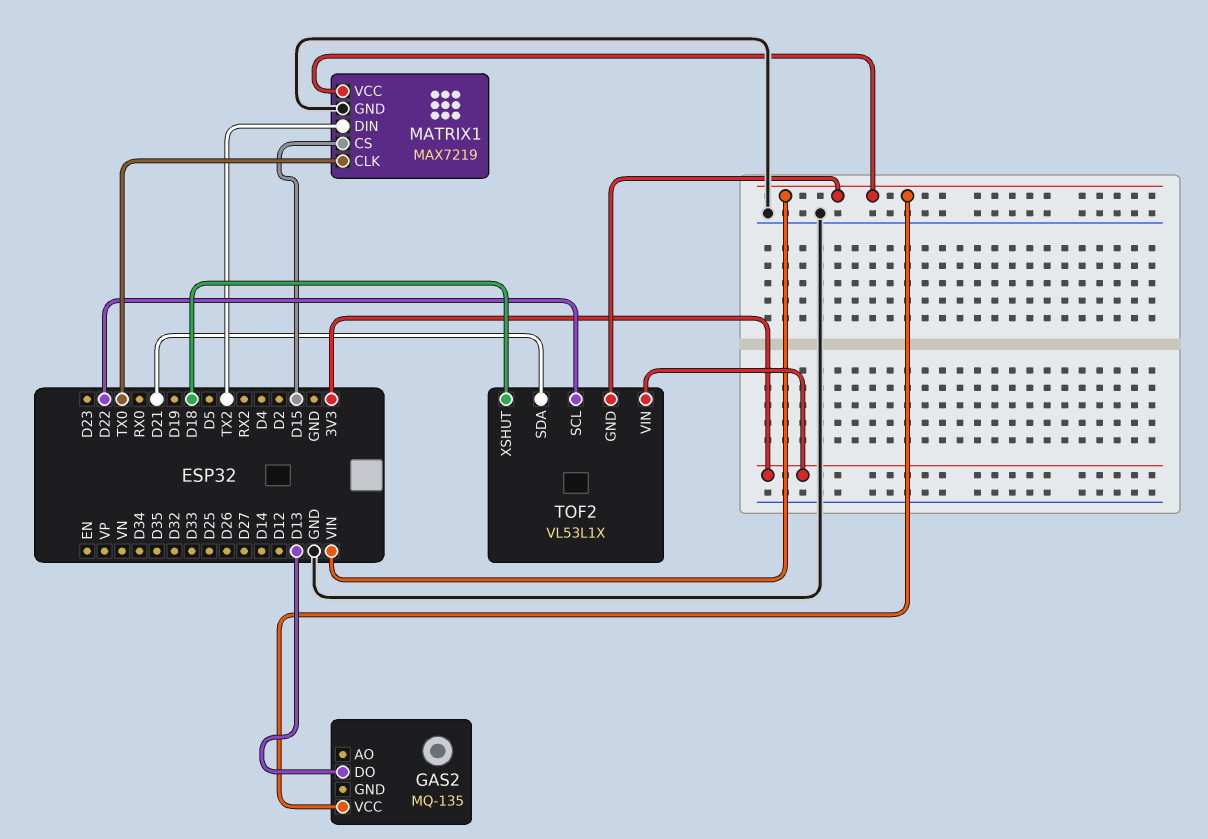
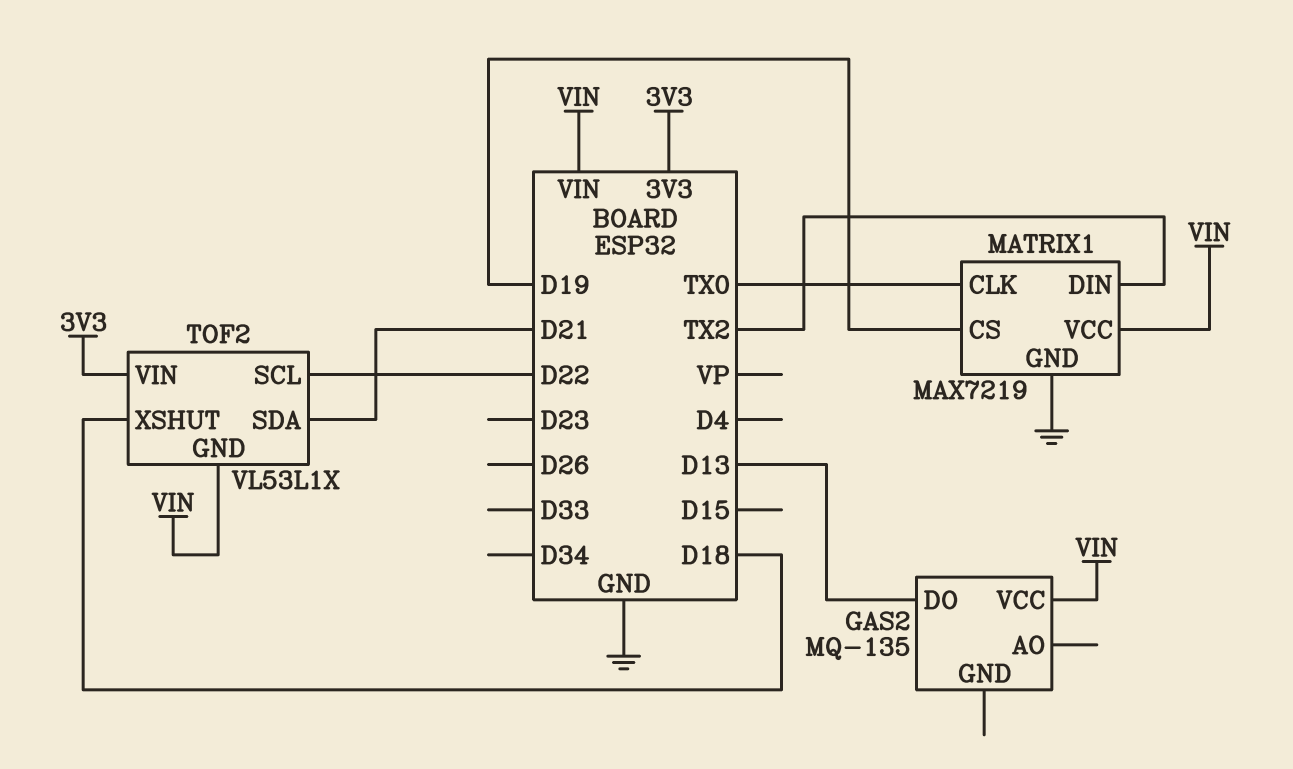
MATRIX1 pin CS: D15 -> D19

